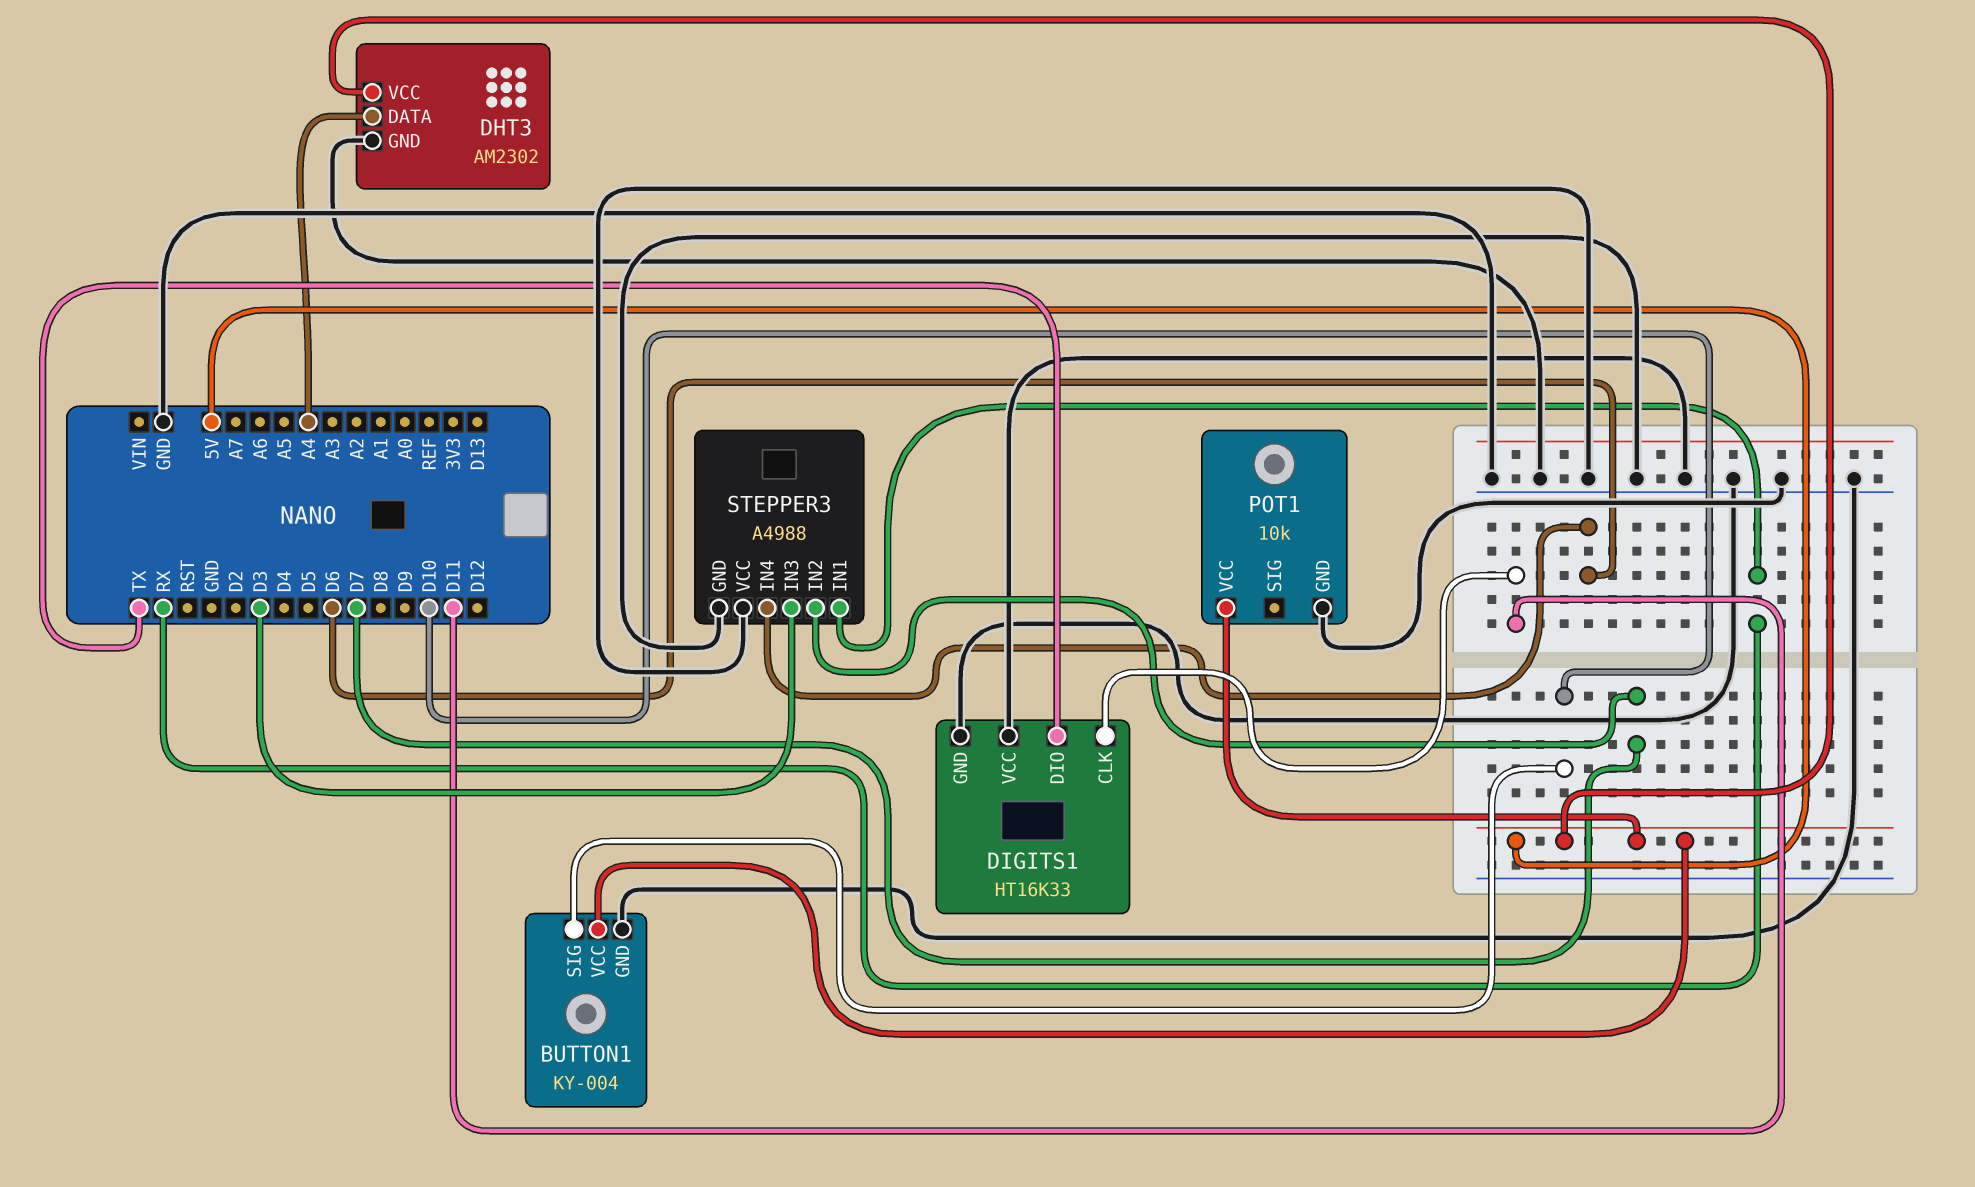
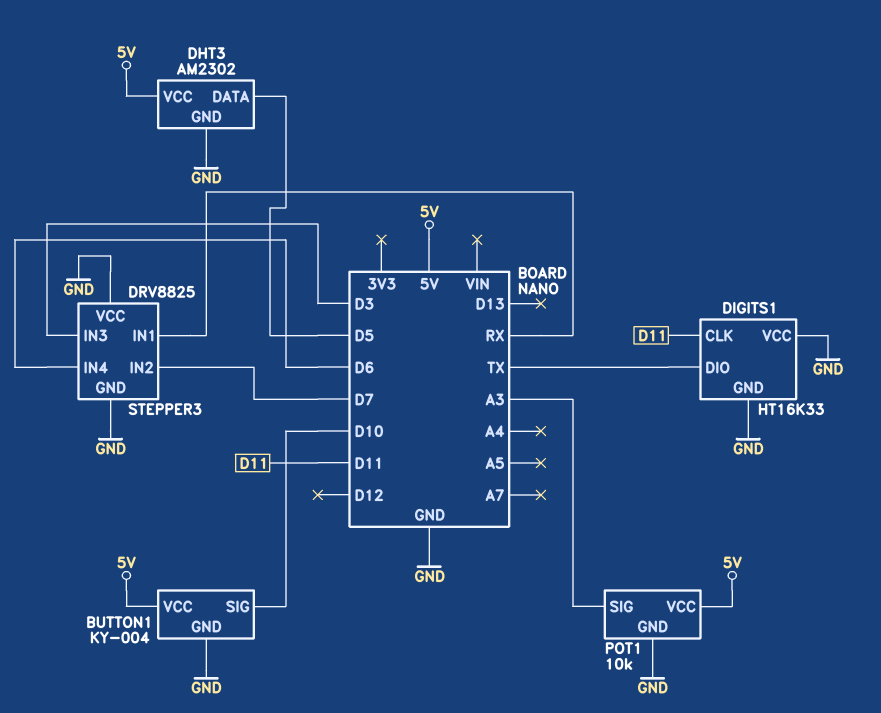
DHT3 pin DATA: A4 -> D5
POT1 pin SIG: none -> A3
STEPPER3: A4988 -> DRV8825

